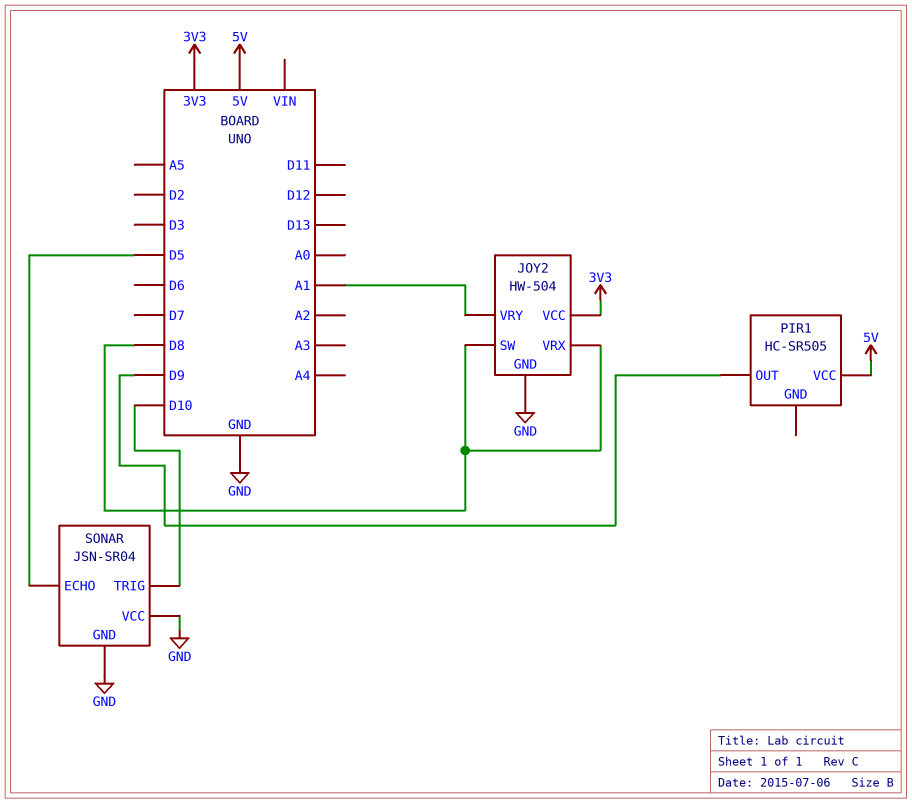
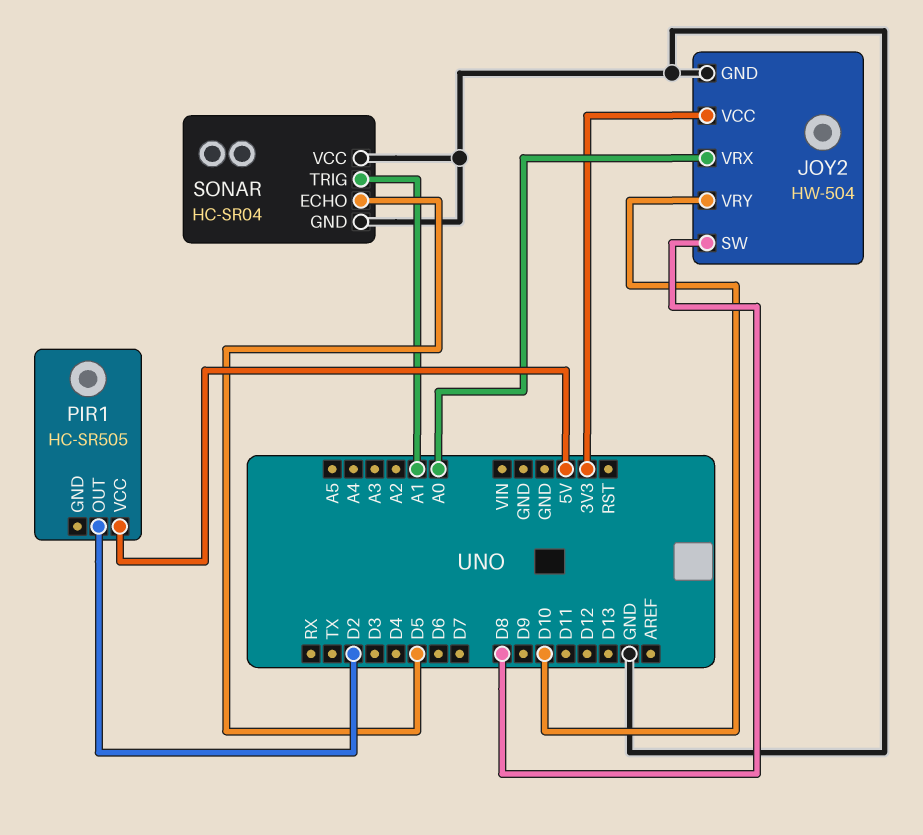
JOY2 pin VRX: D8 -> A0
JOY2 pin VRY: A1 -> D10
PIR1 pin OUT: D9 -> D2
SONAR: JSN-SR04 -> HC-SR04
SONAR pin TRIG: D10 -> A1

